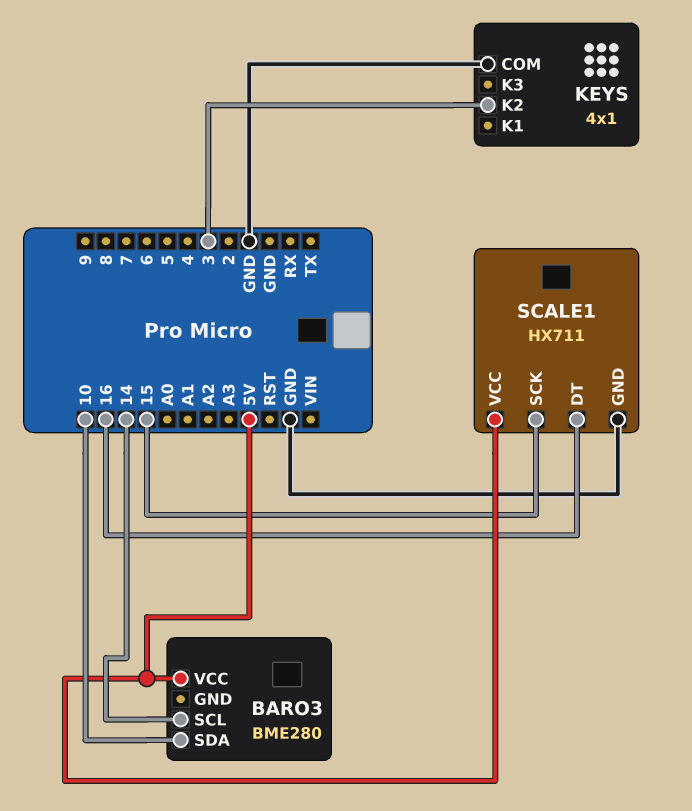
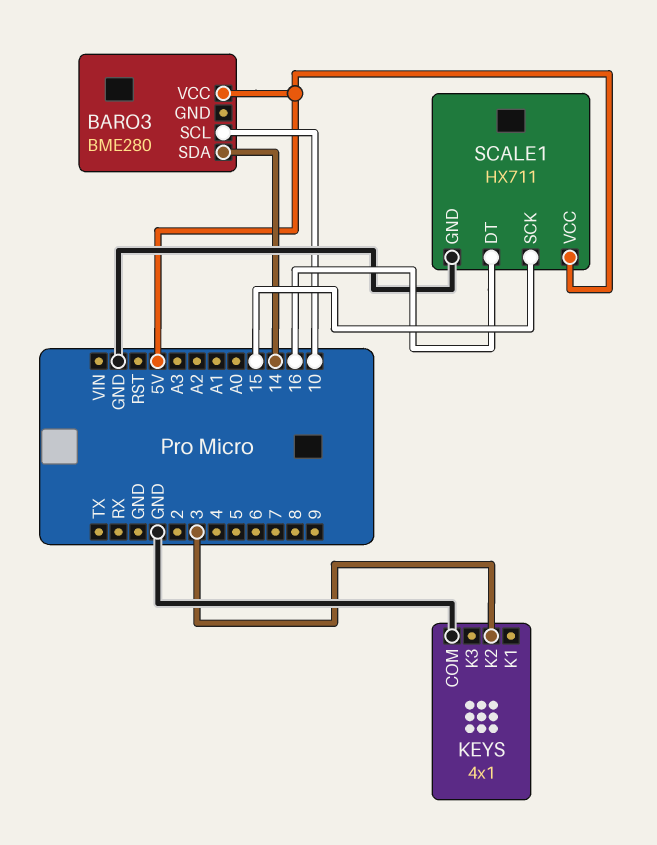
BARO3 pin SCL: 14 -> 10
BARO3 pin SDA: 10 -> 14

